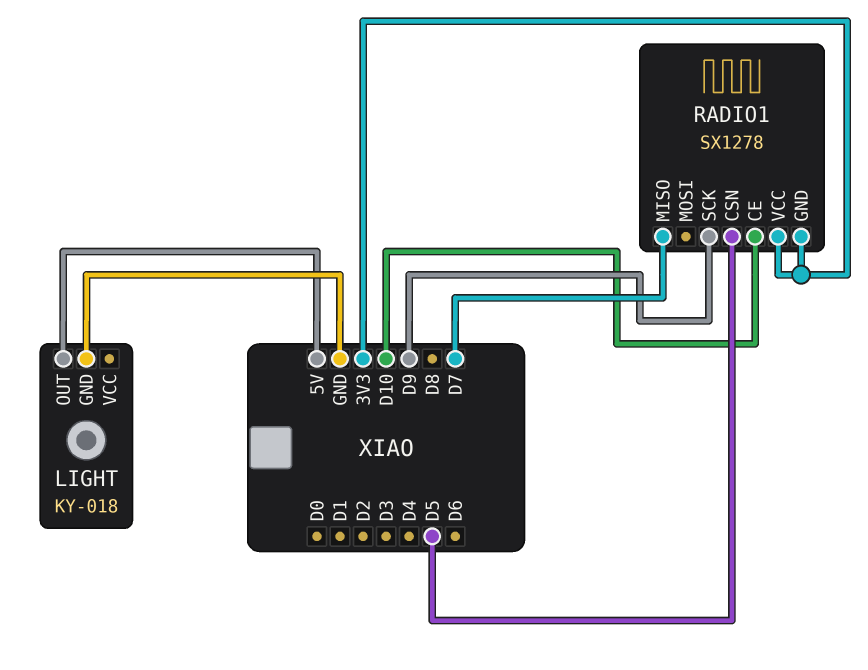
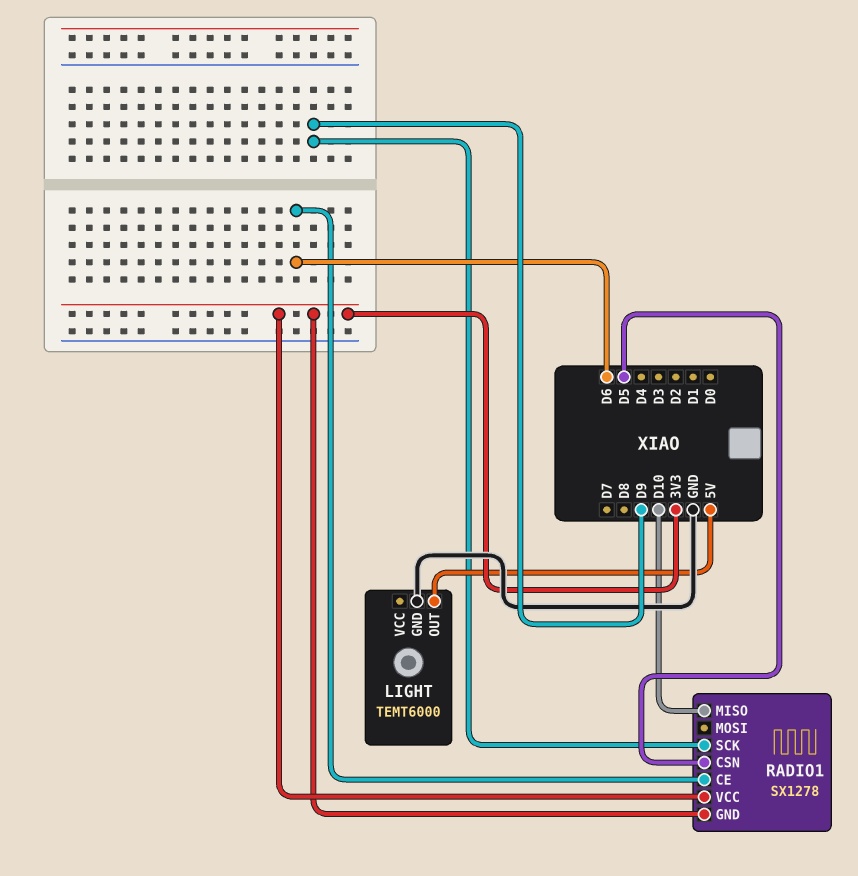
LIGHT: KY-018 -> TEMT6000
RADIO1 pin CE: D10 -> D6
RADIO1 pin MISO: D7 -> D10

